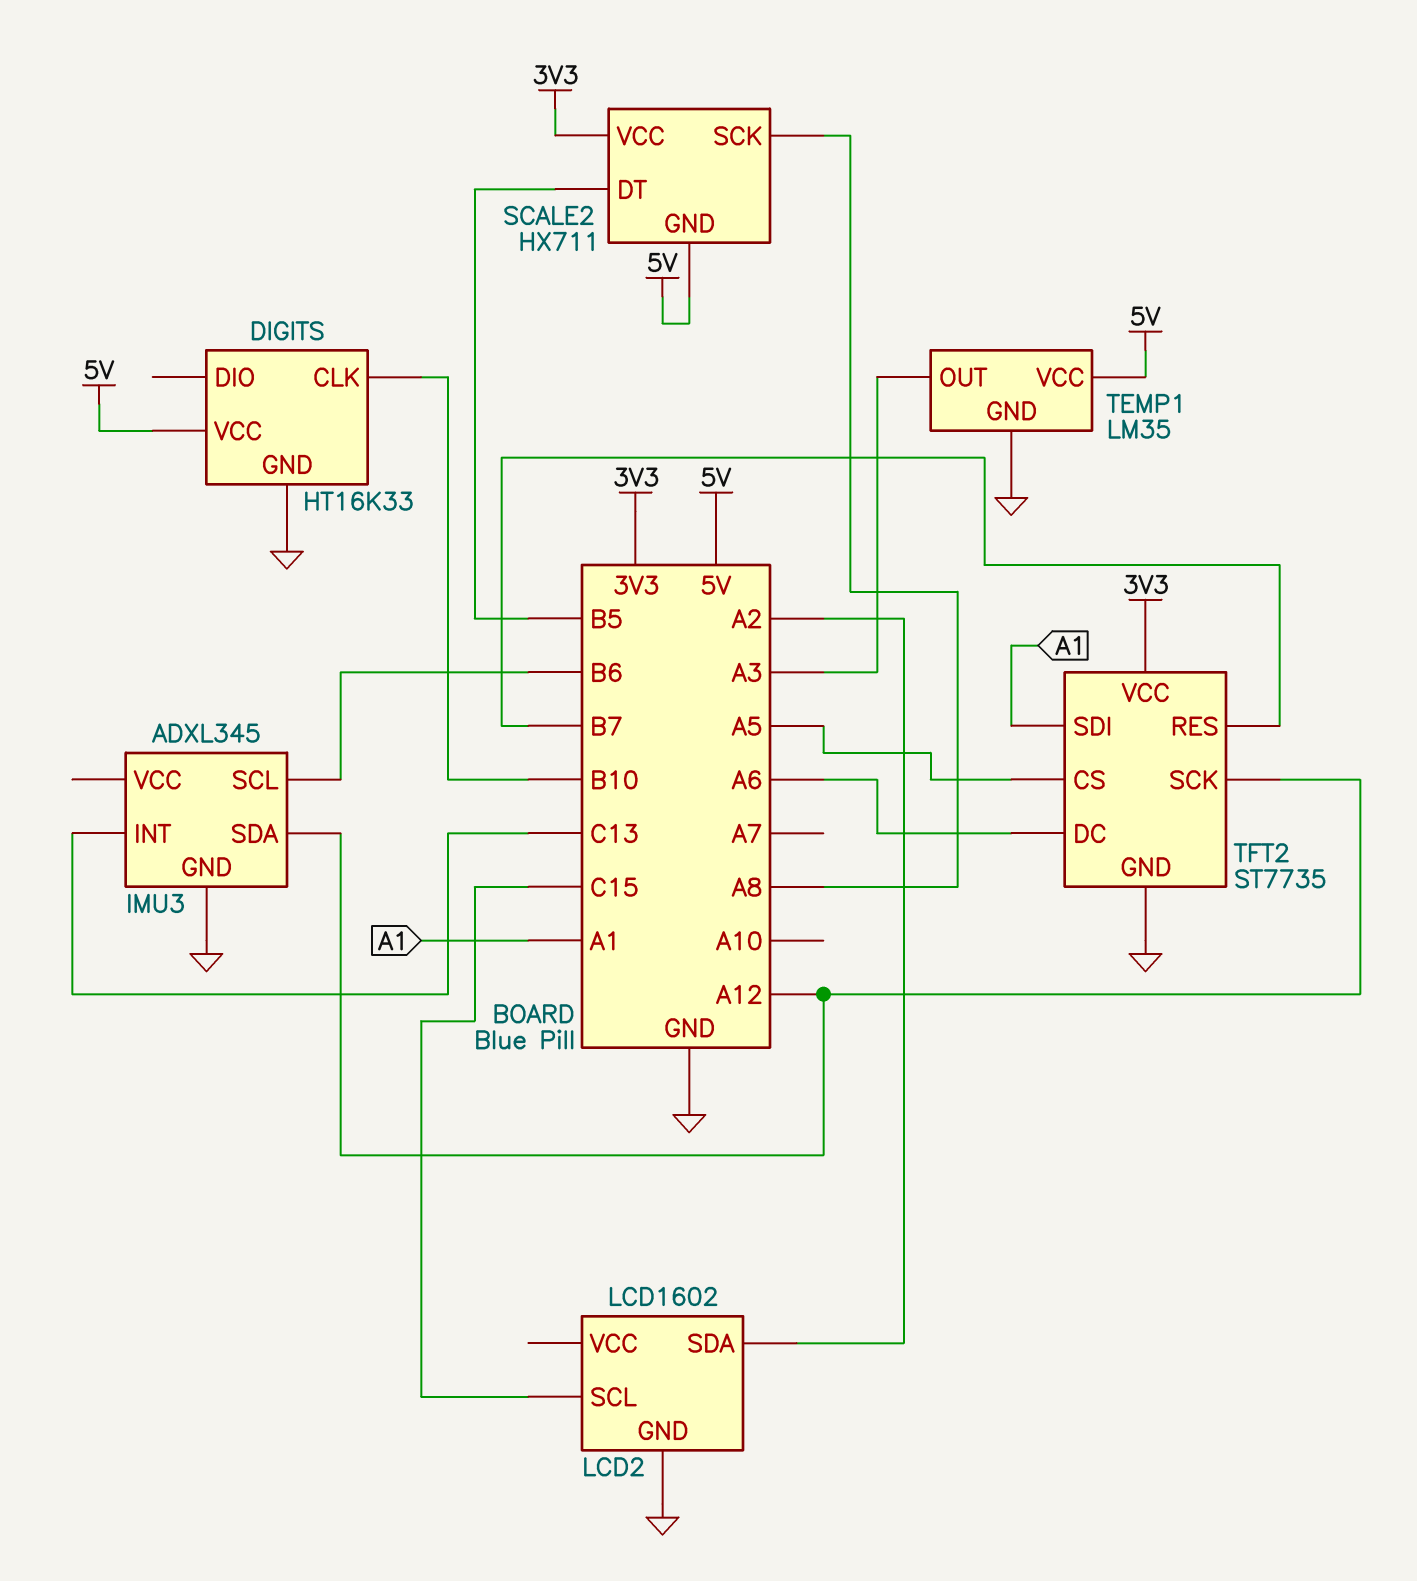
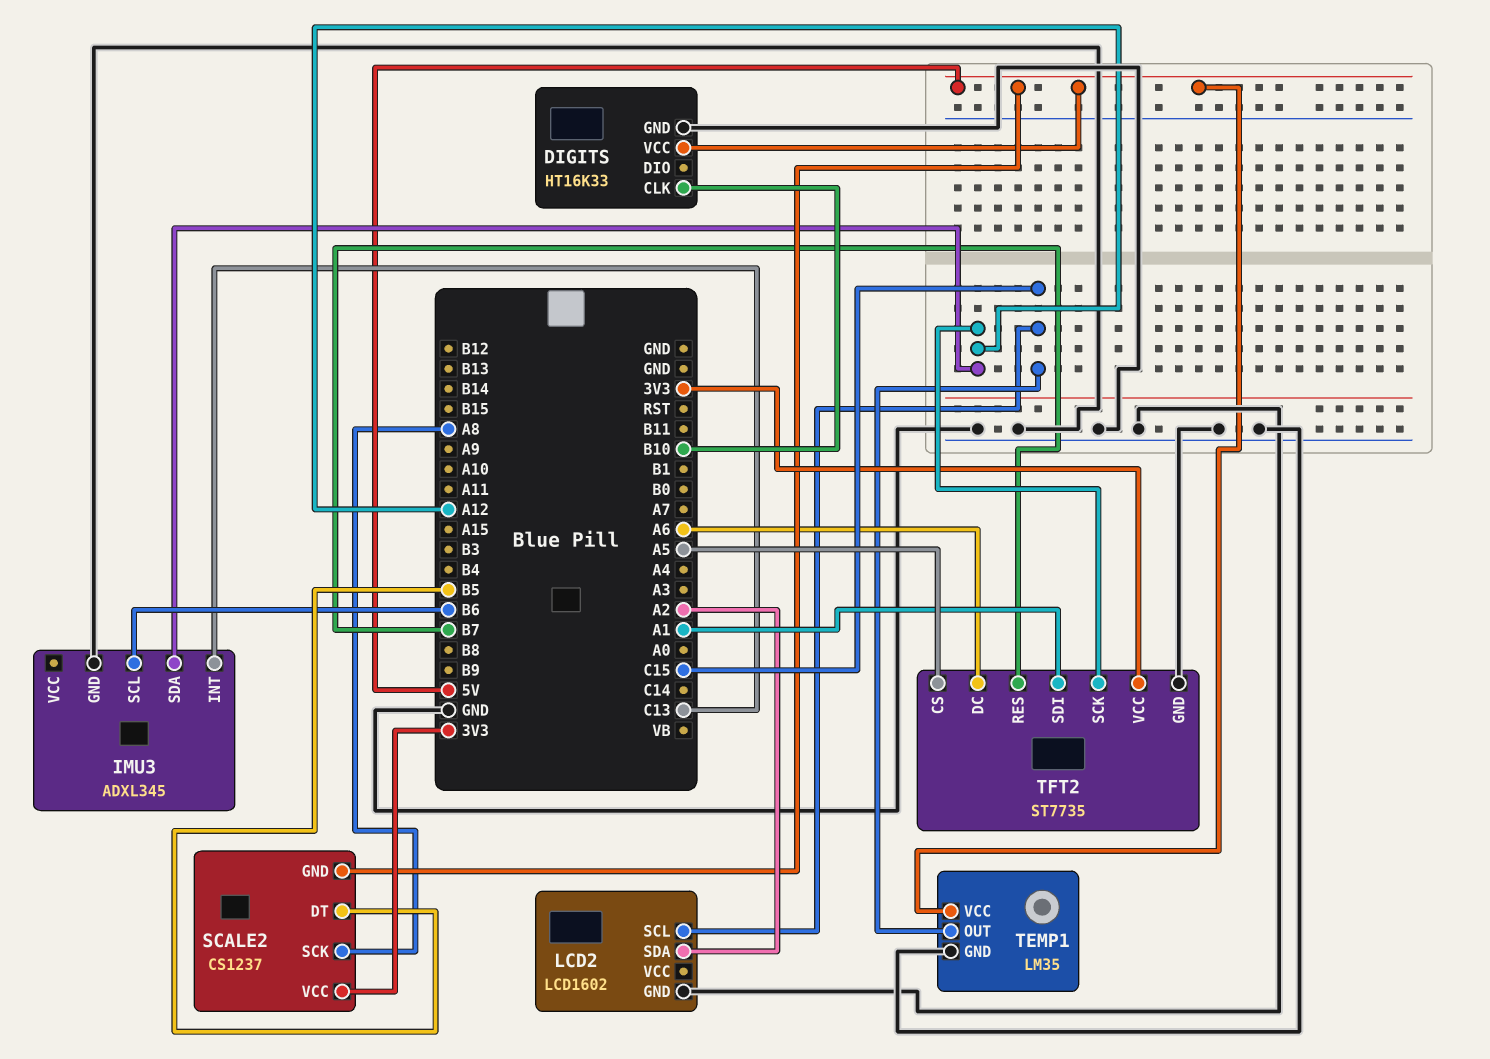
SCALE2: HX711 -> CS1237
TEMP1 pin OUT: A3 -> C15

